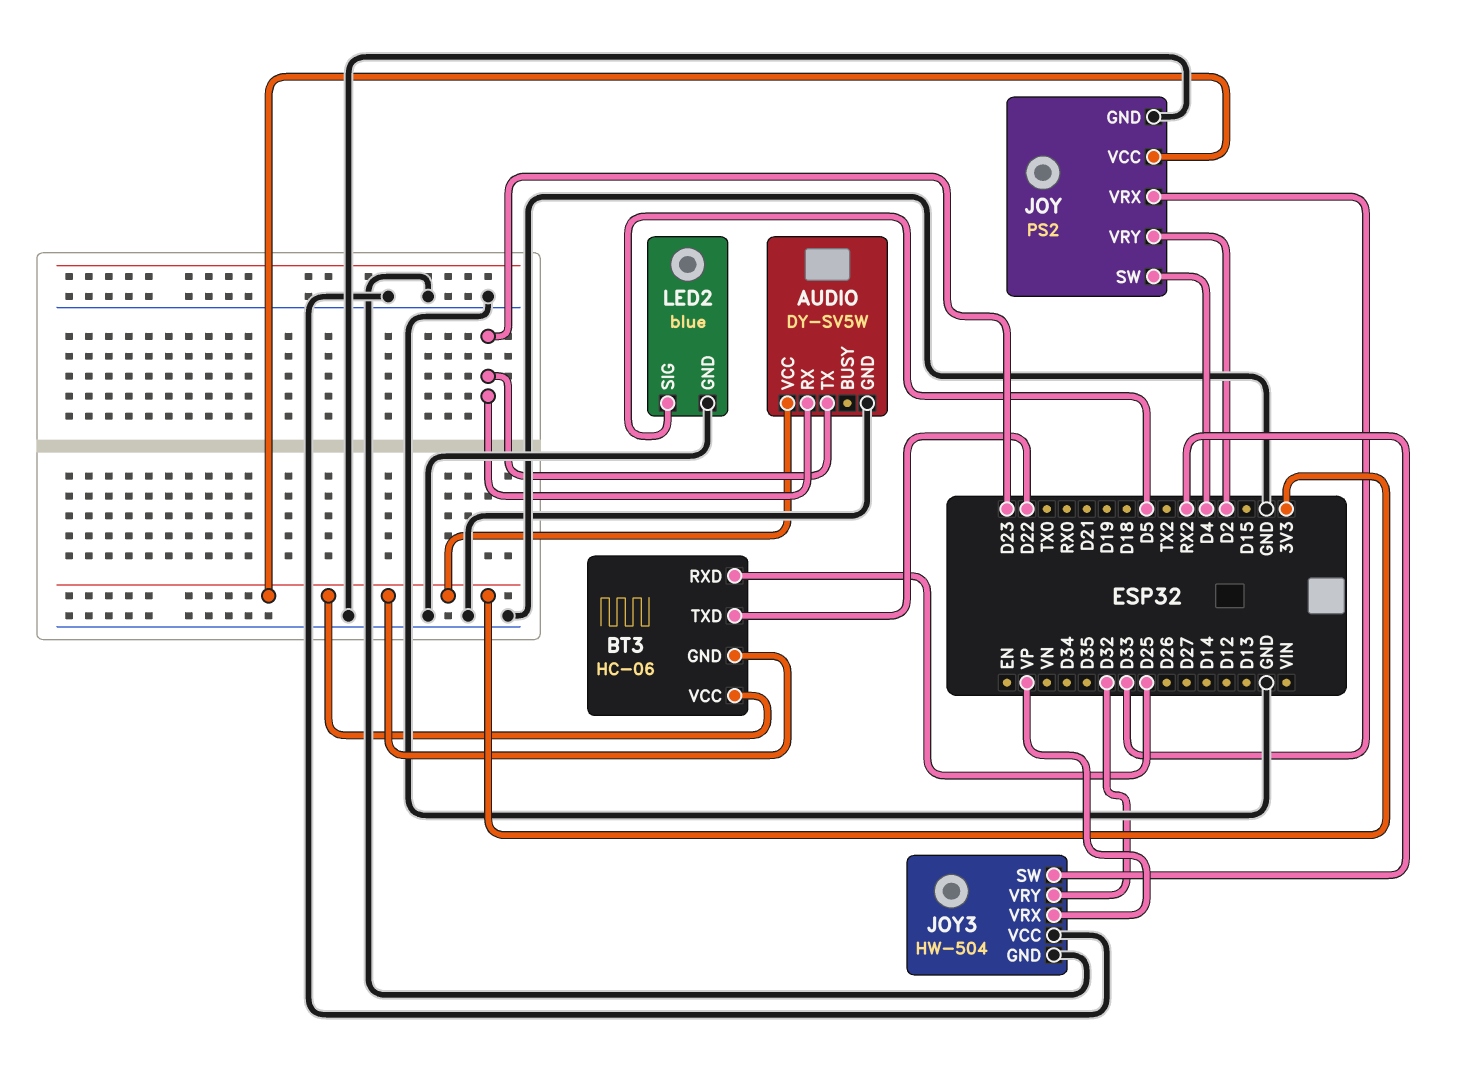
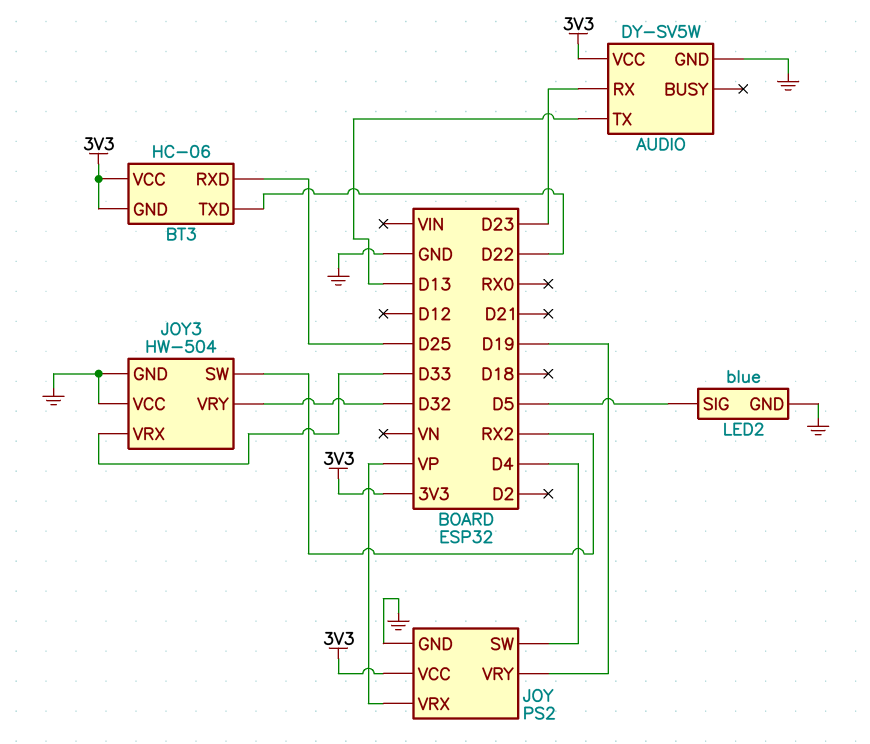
AUDIO pin TX: D23 -> D13
JOY pin VRX: D33 -> VP
JOY pin VRY: D2 -> D19
JOY3 pin VRX: VP -> D33

